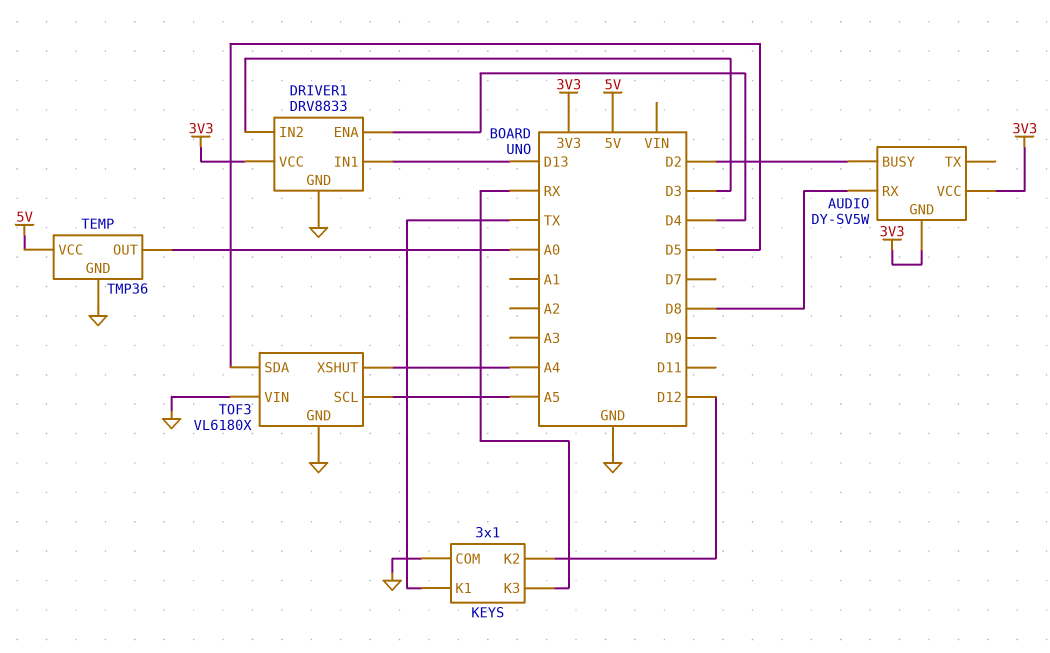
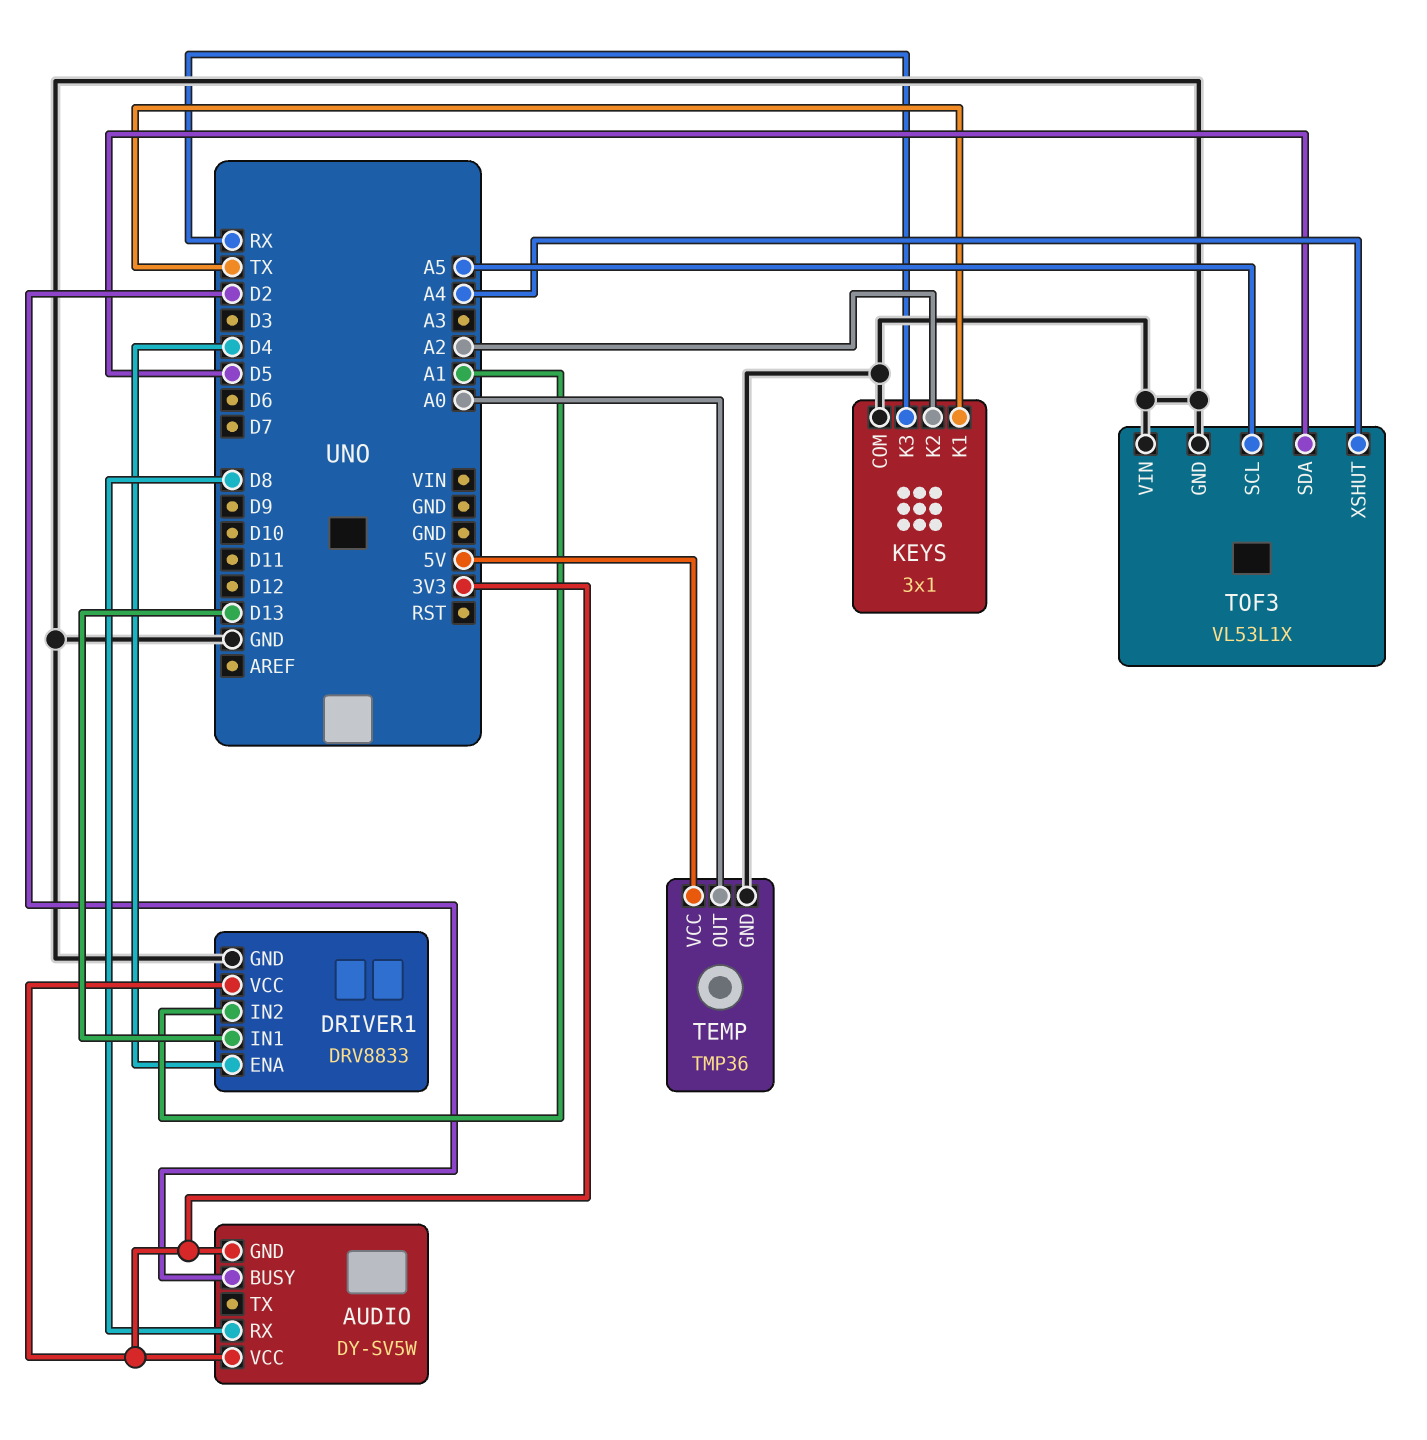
DRIVER1 pin IN2: D3 -> A1
KEYS pin K2: D12 -> A2
TOF3: VL6180X -> VL53L1X

